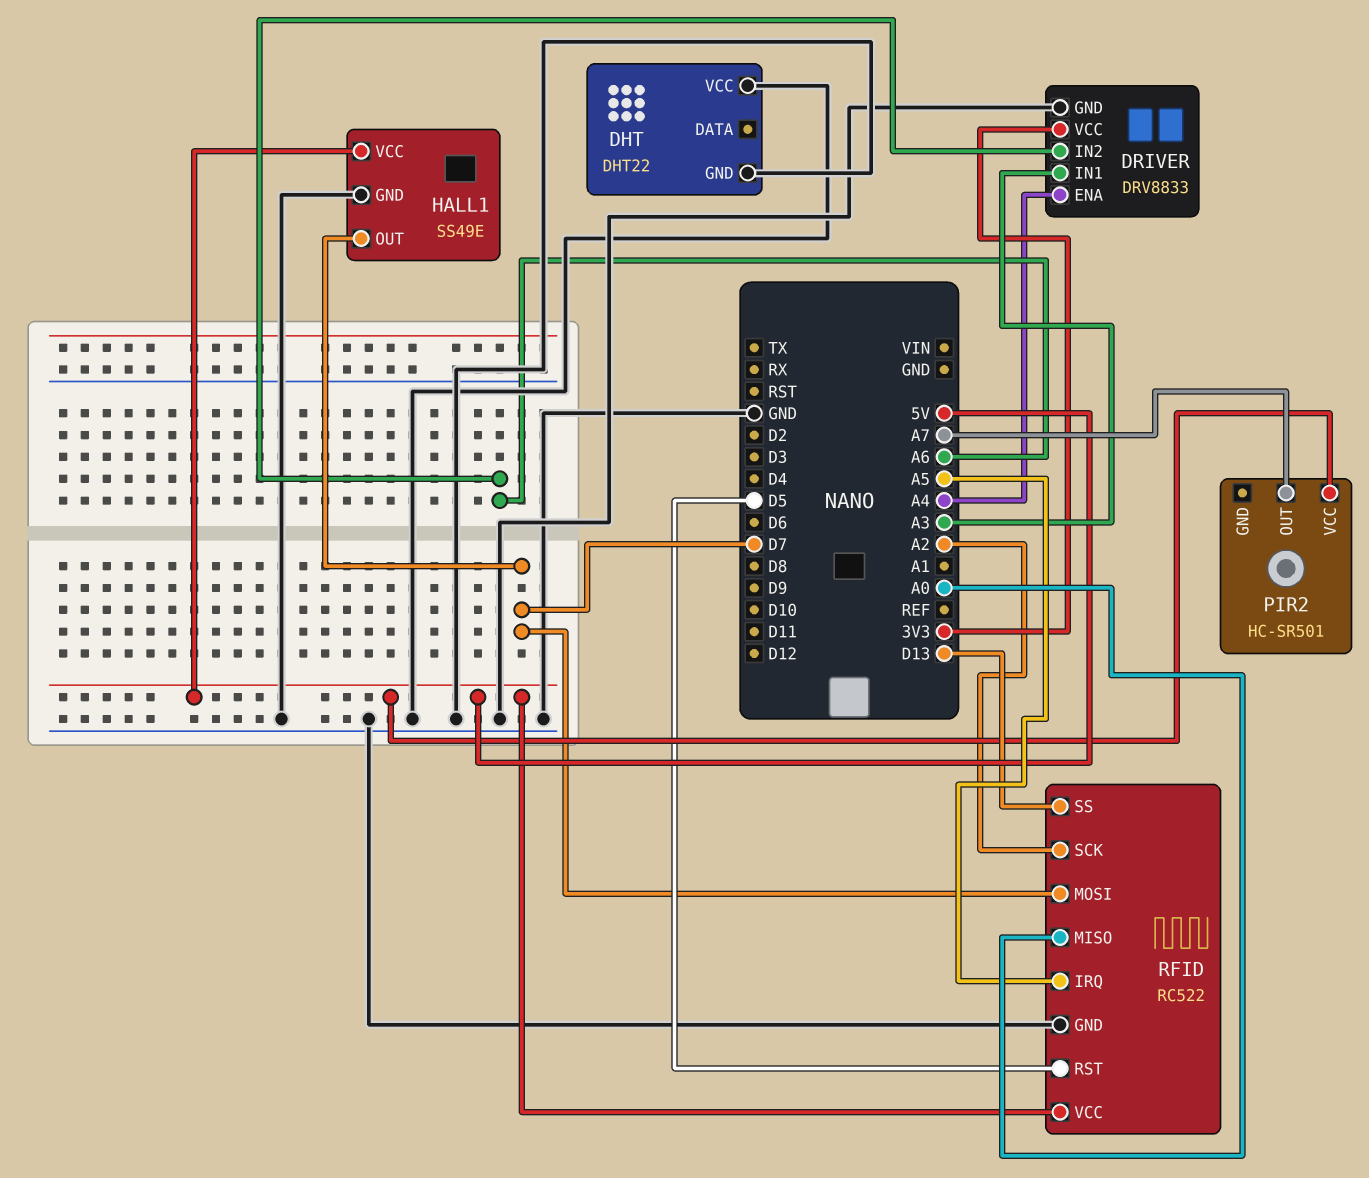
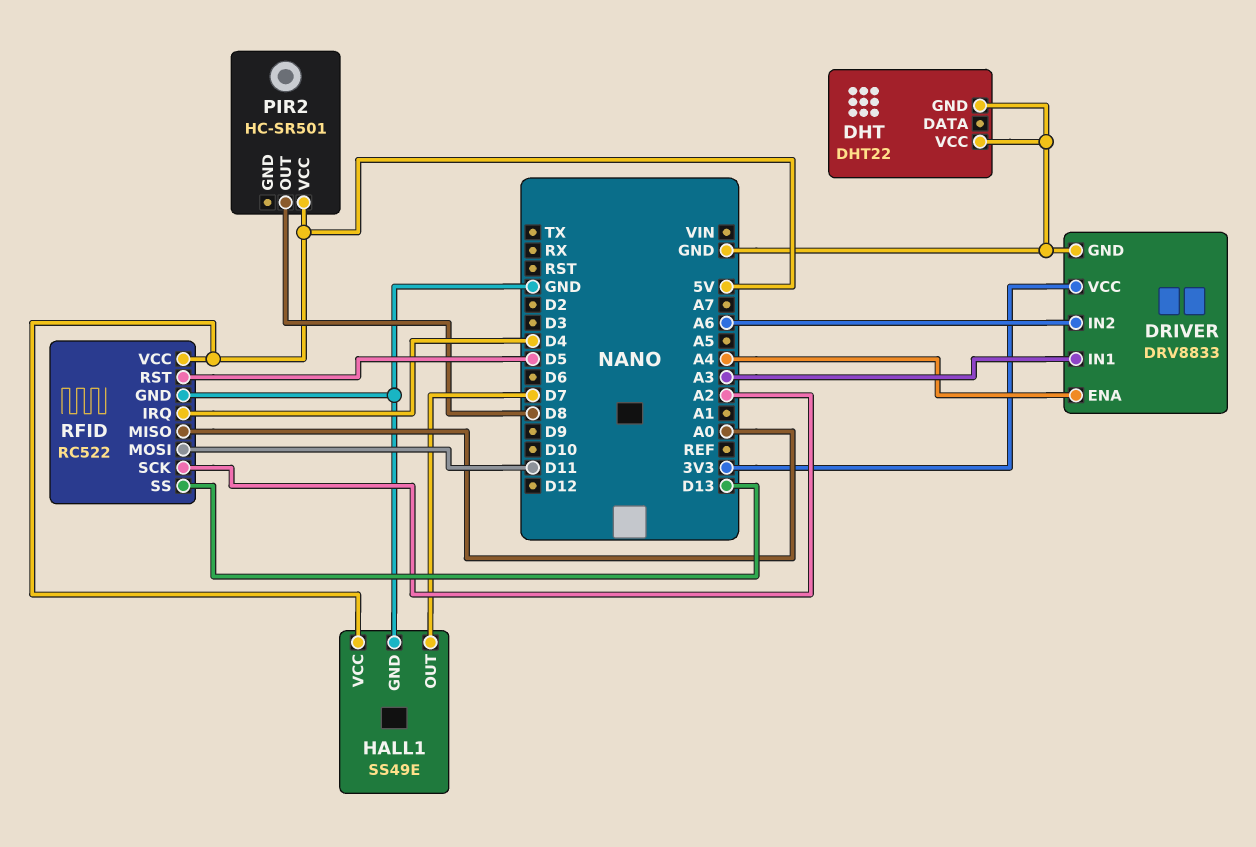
PIR2 pin OUT: A7 -> D8
RFID pin IRQ: A5 -> D4
RFID pin MOSI: D7 -> D11

